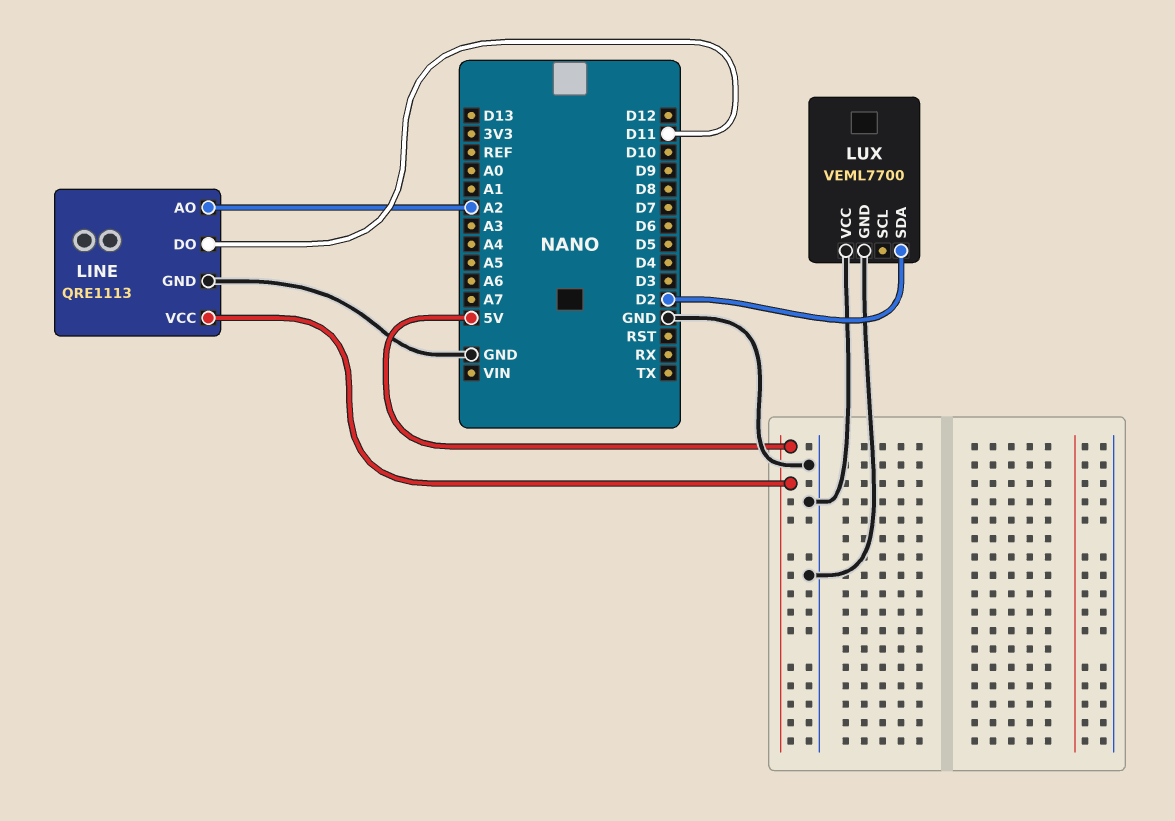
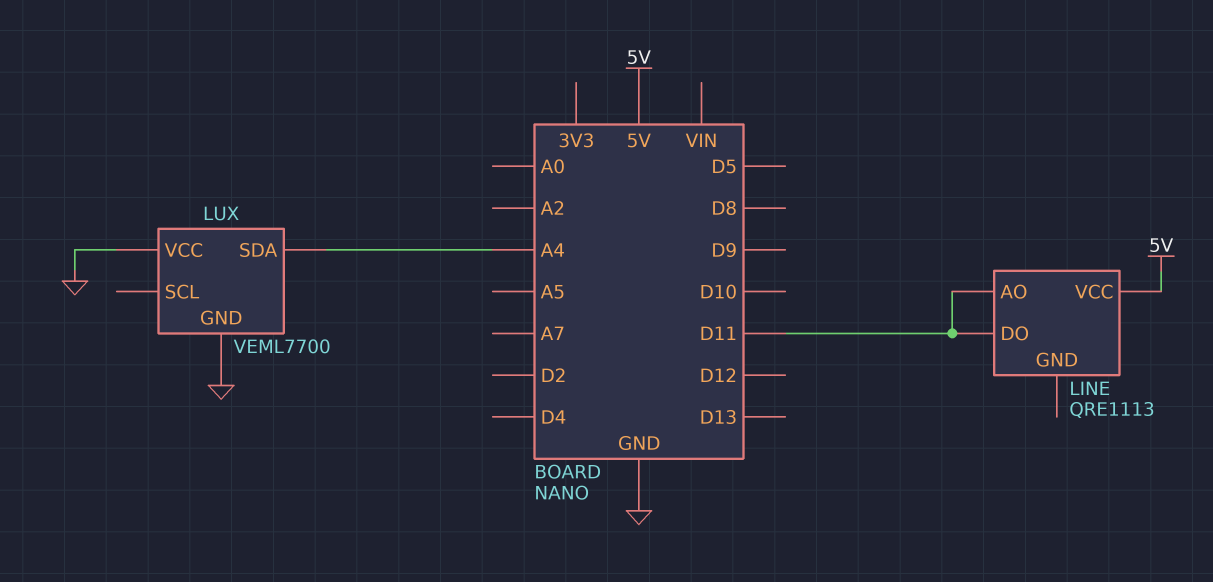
LINE pin AO: A2 -> D11
LINE pin GND: GND -> none
LUX pin SDA: D2 -> A4

